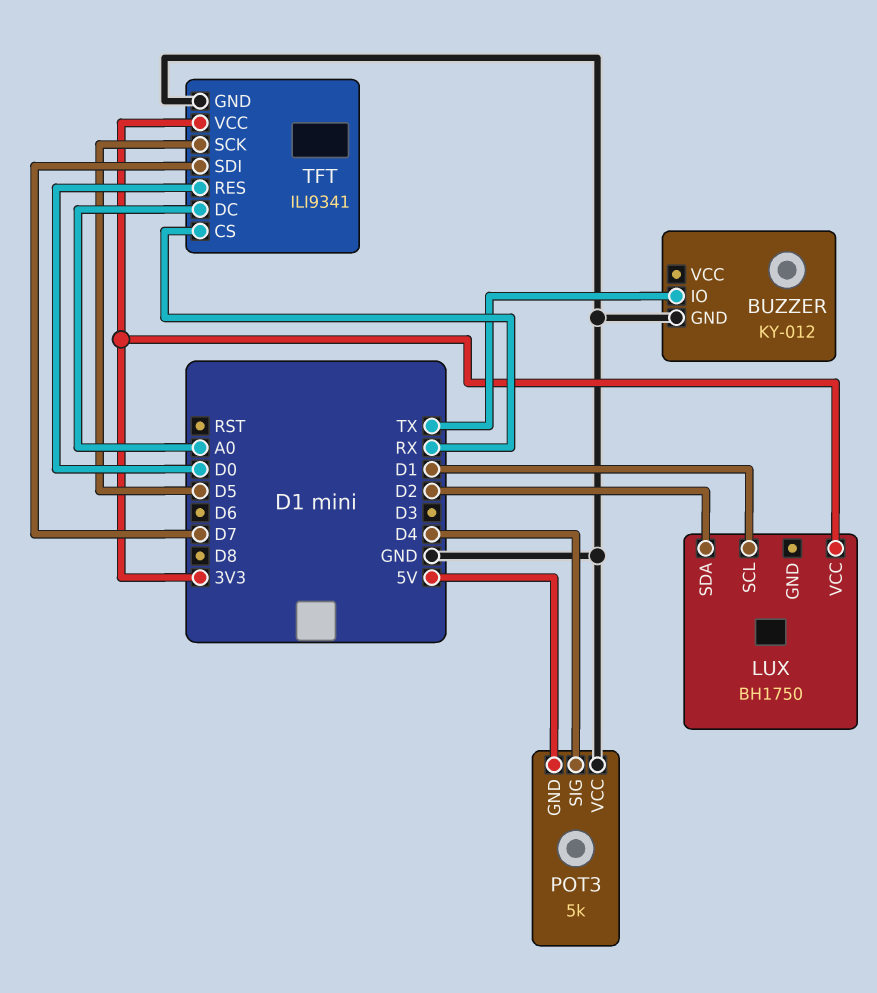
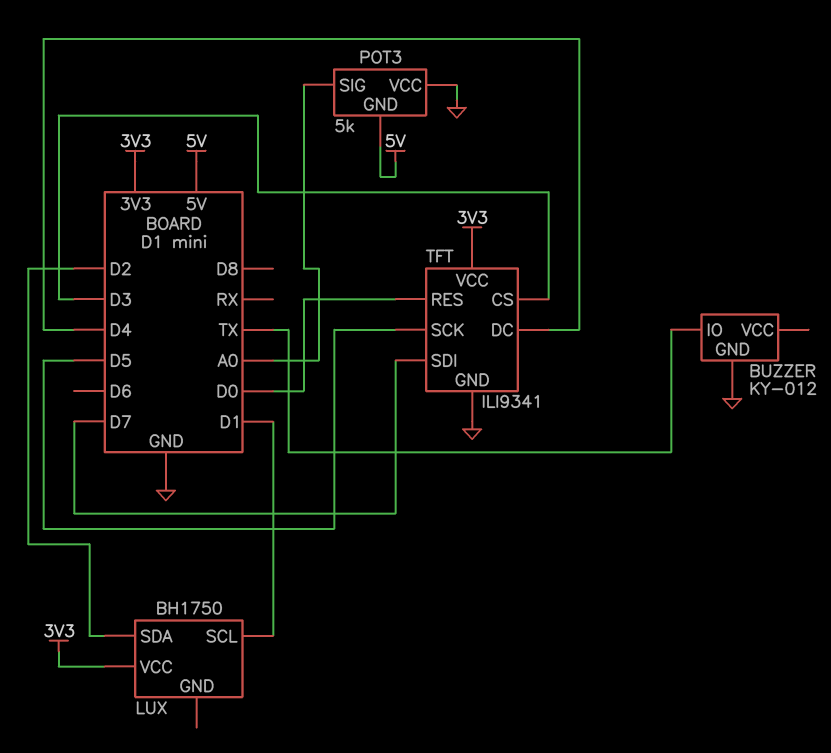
POT3 pin SIG: D4 -> A0
TFT pin CS: RX -> D3
TFT pin DC: A0 -> D4

